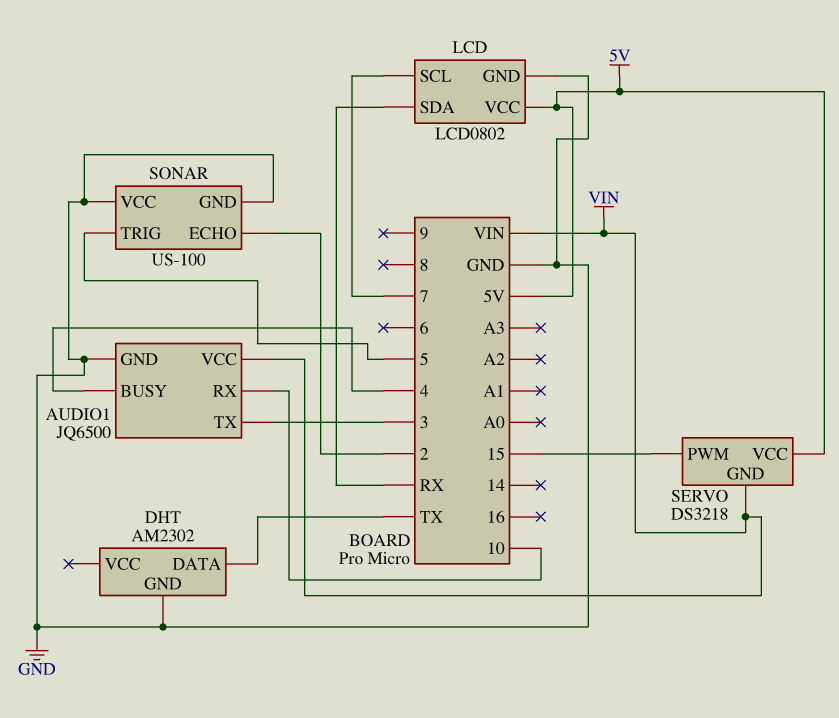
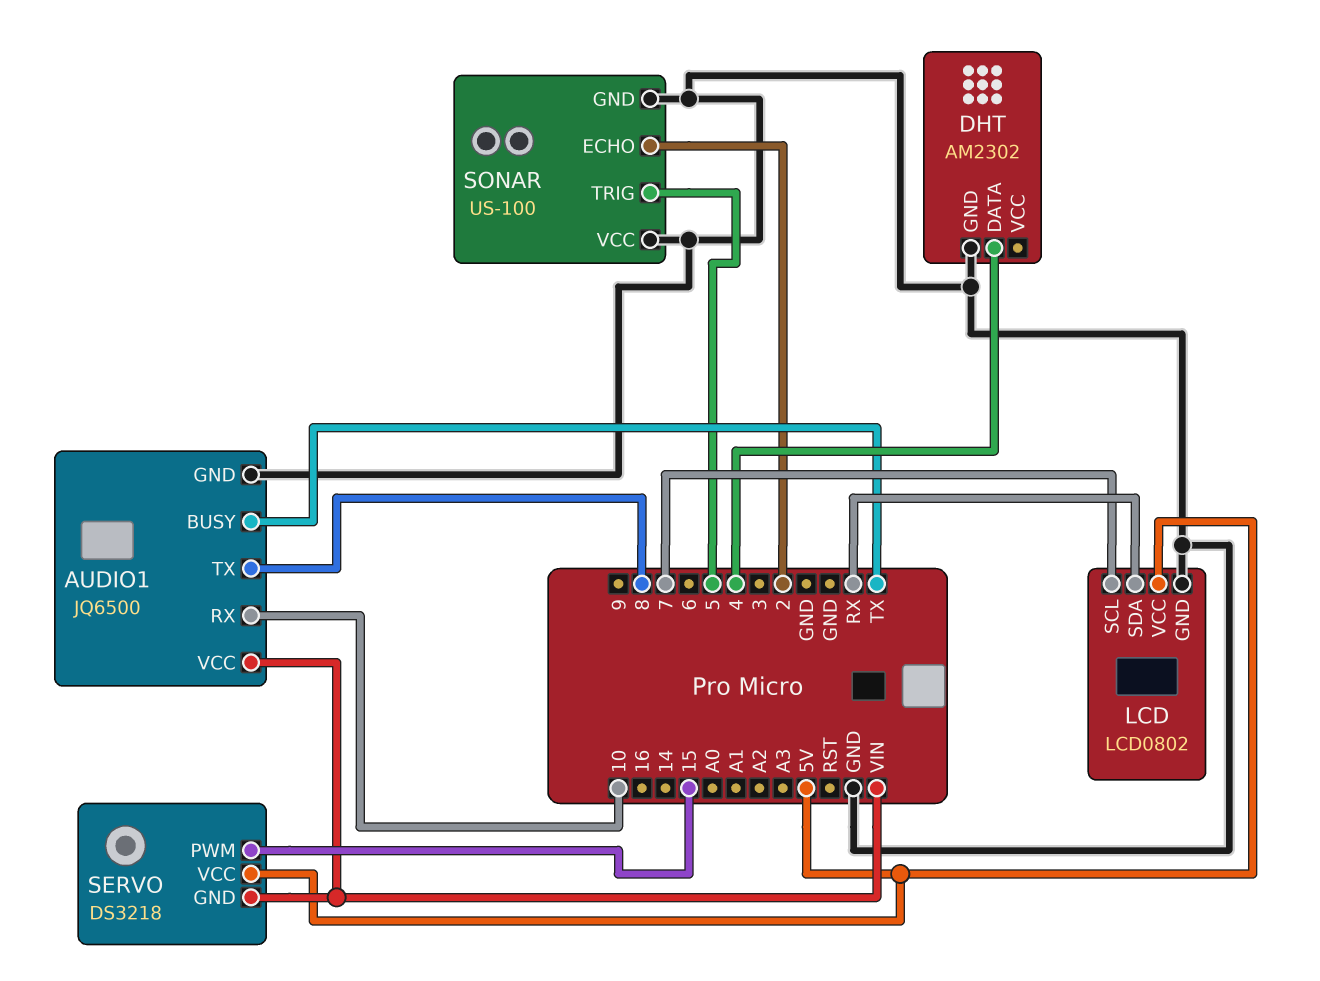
AUDIO1 pin BUSY: 4 -> TX
AUDIO1 pin TX: 3 -> 8
DHT pin DATA: TX -> 4

